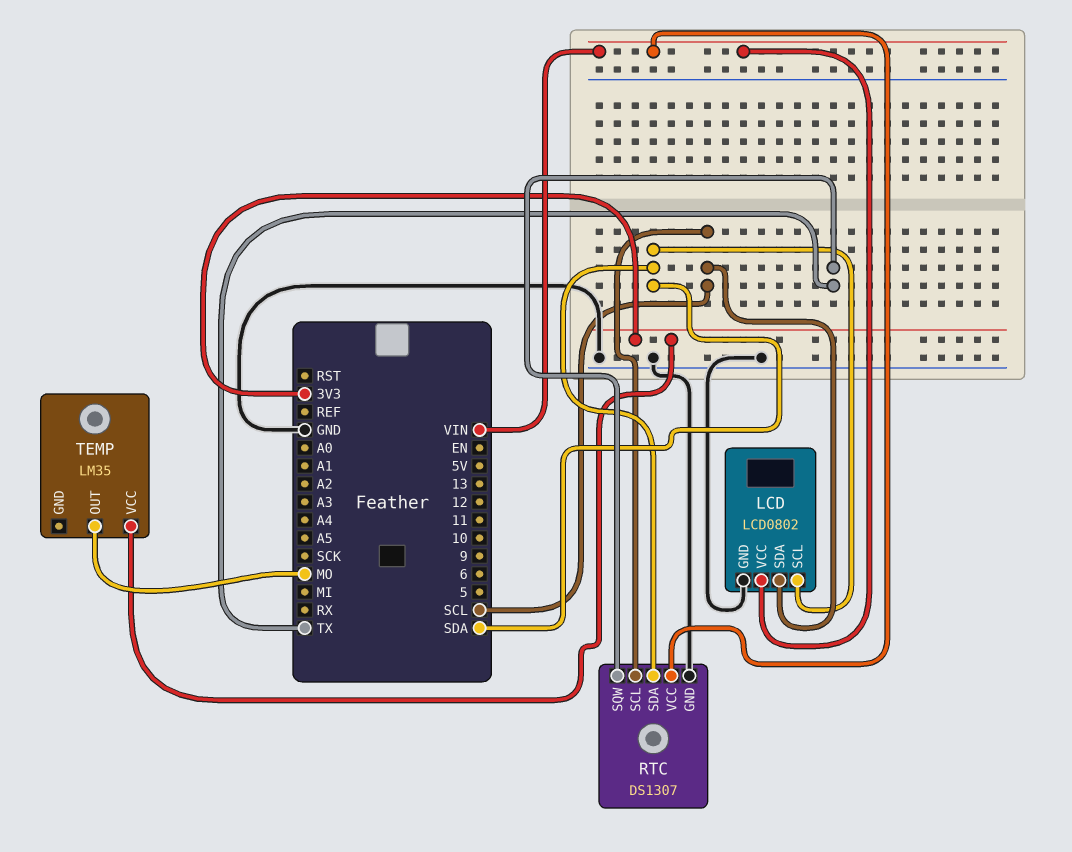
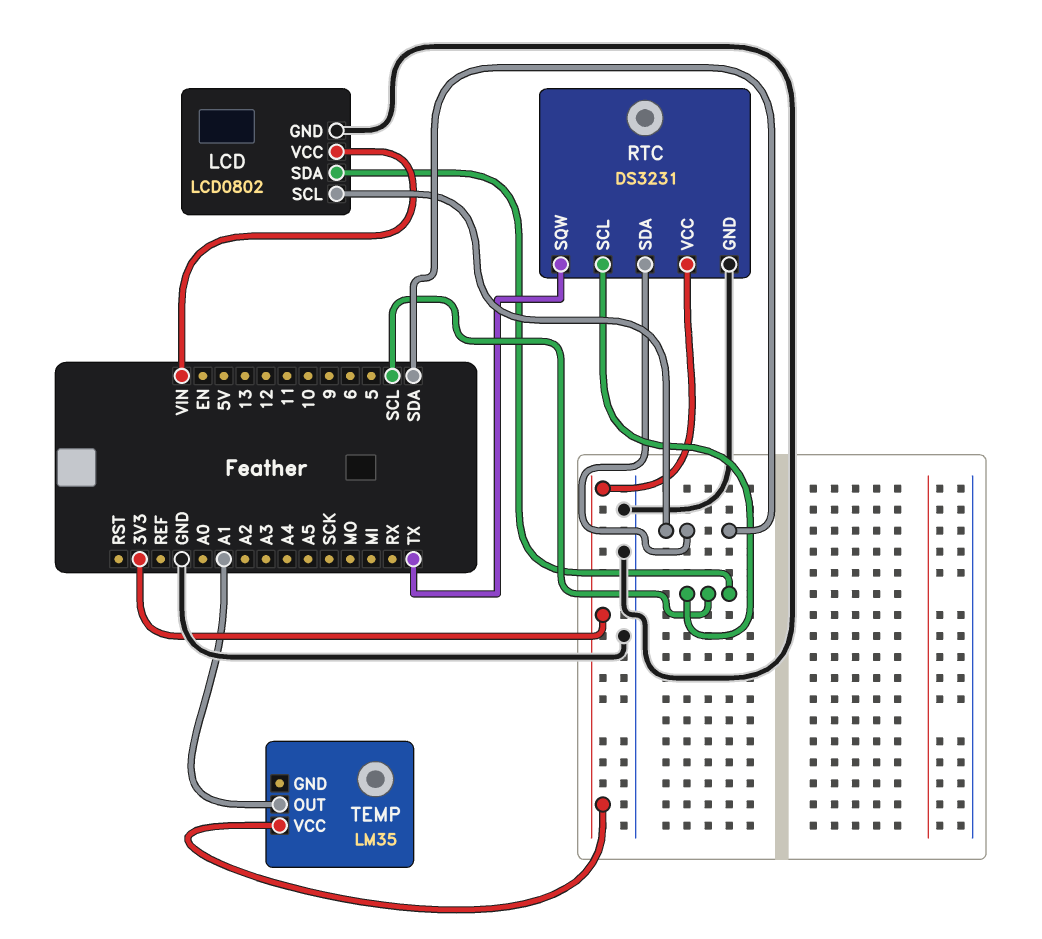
RTC: DS1307 -> DS3231
RTC pin VCC: VIN -> 3V3
TEMP pin OUT: MO -> A1

